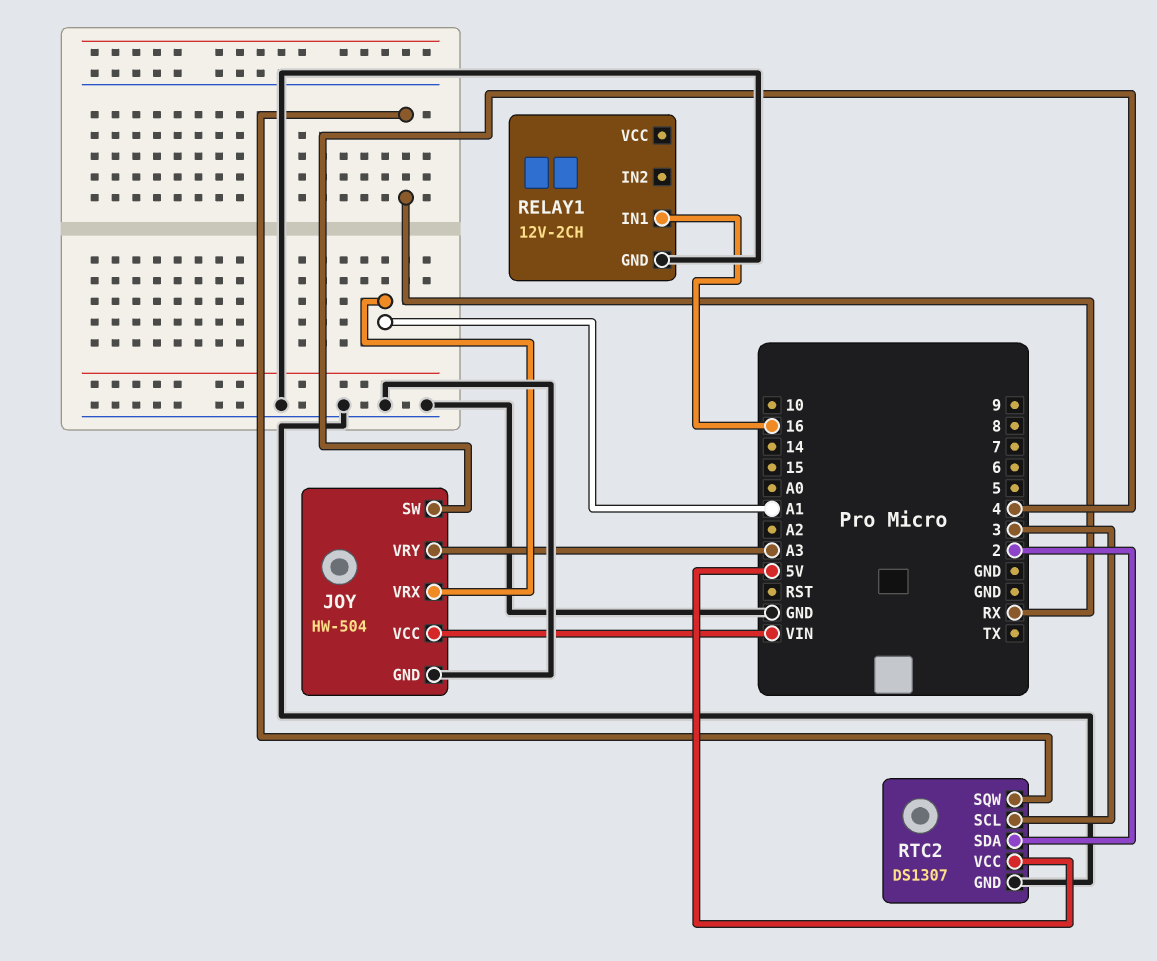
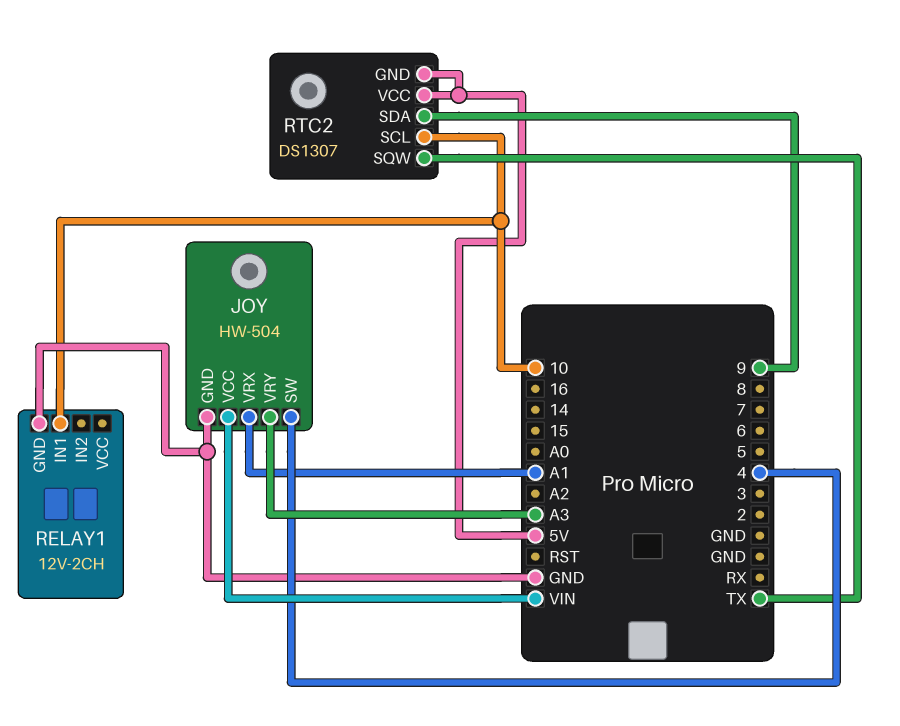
RELAY1 pin IN1: 16 -> 10
RTC2 pin GND: GND -> 5V
RTC2 pin SCL: 3 -> 10
RTC2 pin SDA: 2 -> 9
RTC2 pin SQW: RX -> TX

